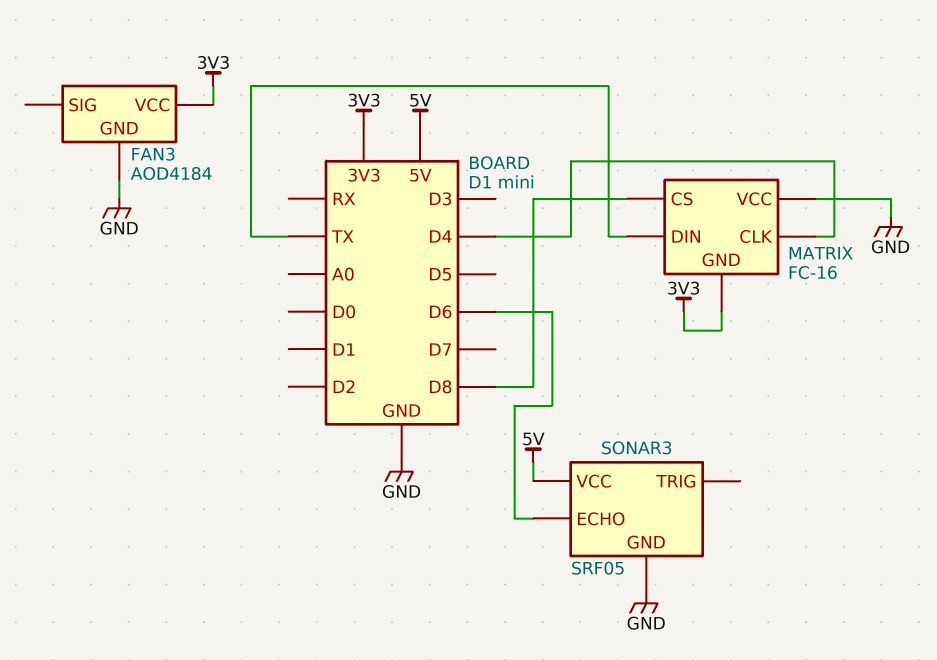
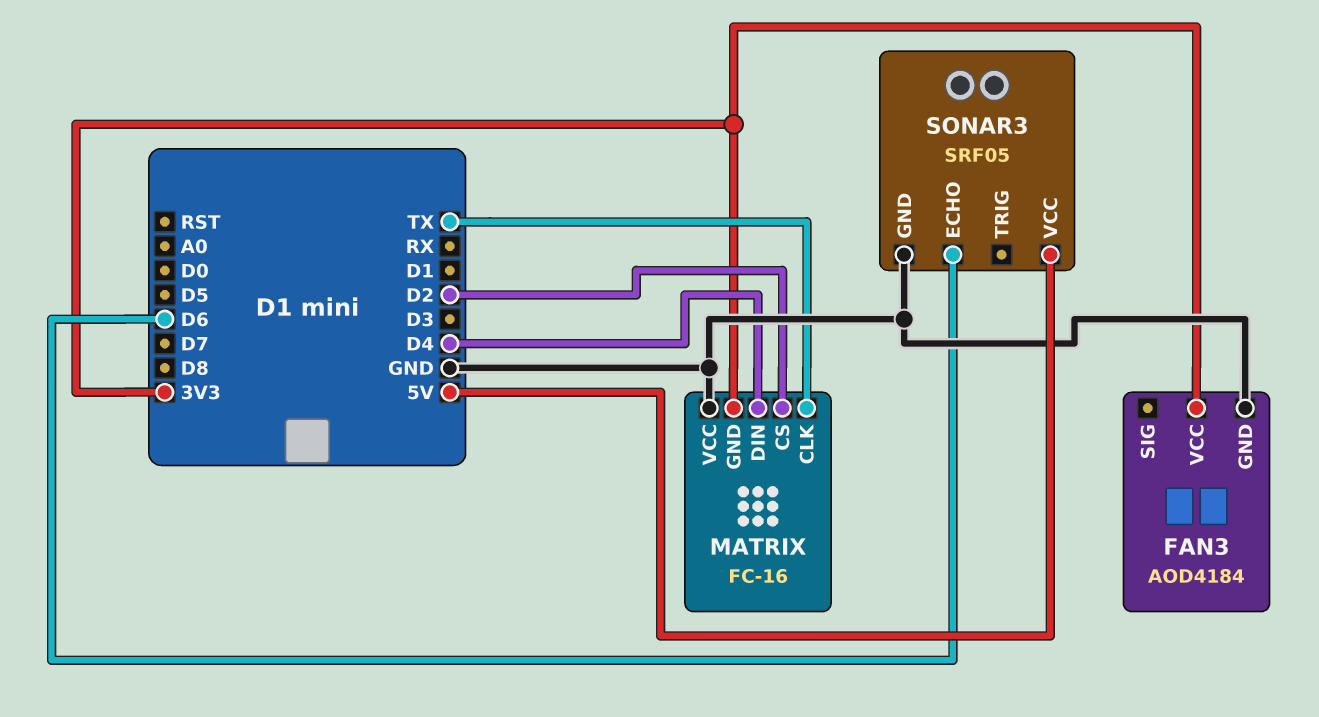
MATRIX pin CLK: D4 -> TX
MATRIX pin CS: D8 -> D2
MATRIX pin DIN: TX -> D4

